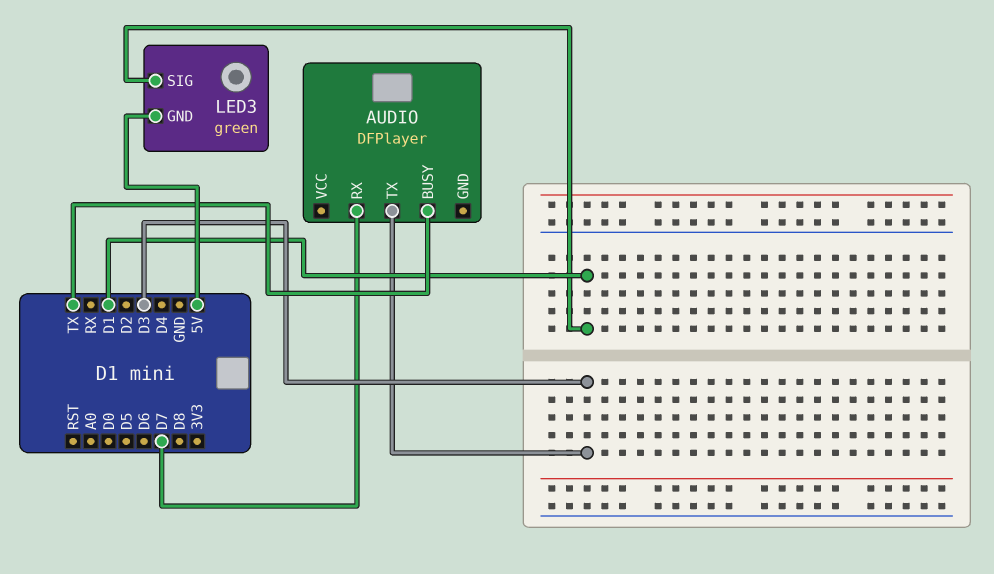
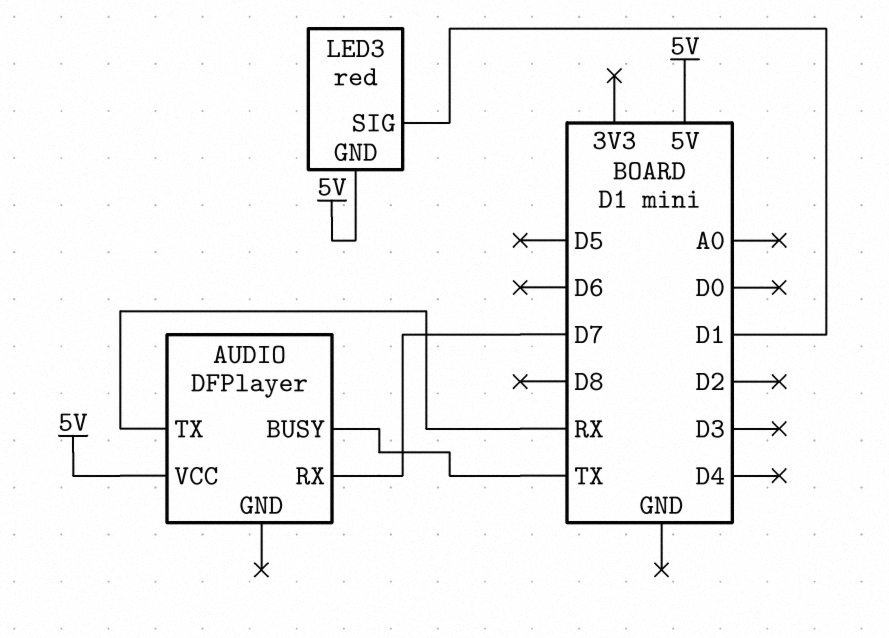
AUDIO pin TX: D3 -> RX
AUDIO pin VCC: none -> 5V
LED3: green -> red

